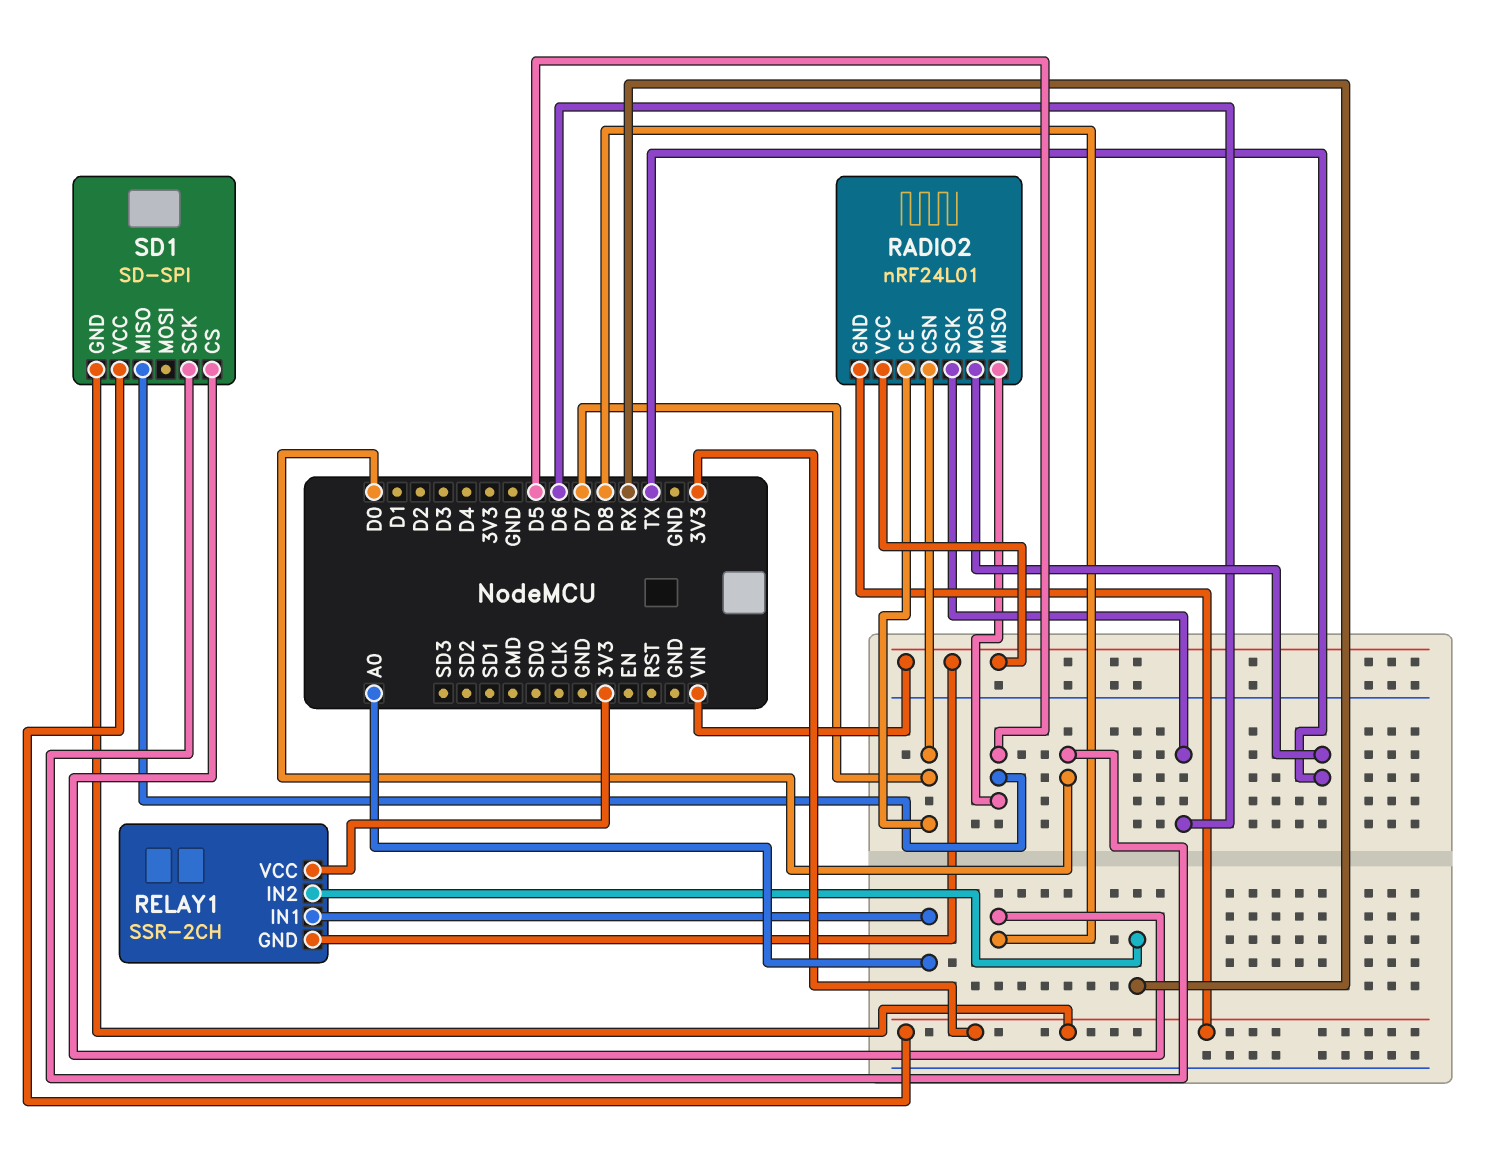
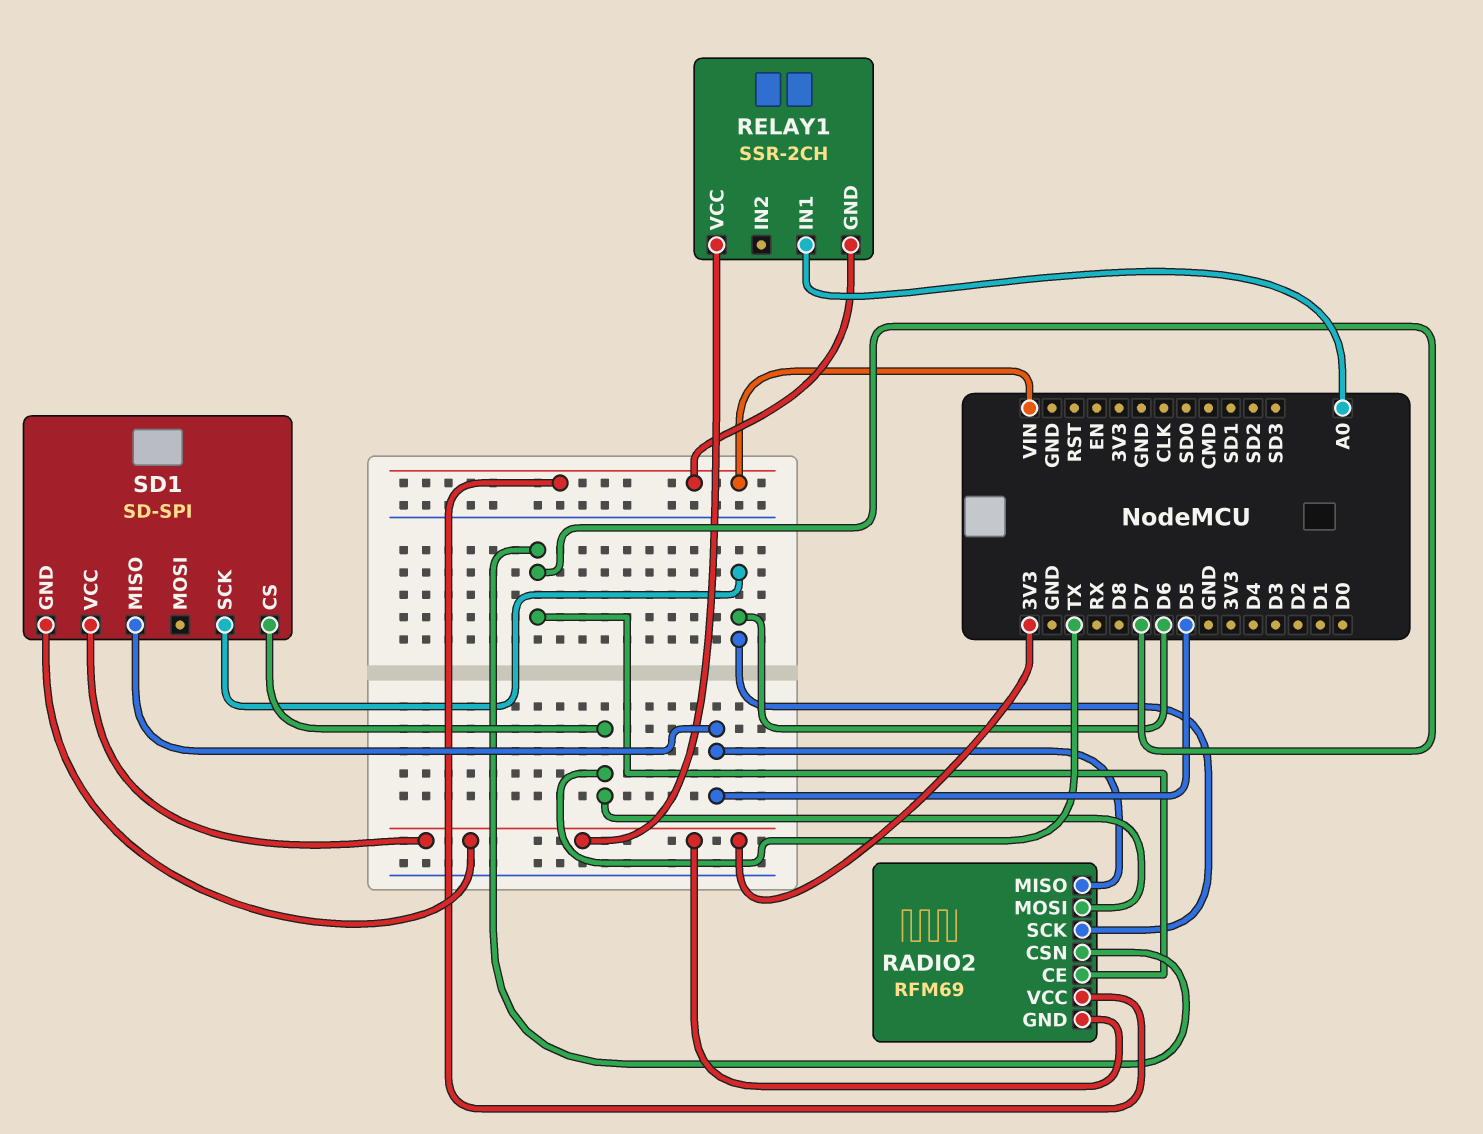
RADIO2: nRF24L01 -> RFM69
RELAY1 pin IN2: RX -> none
SD1 pin CS: D8 -> TX
SD1 pin SCK: D0 -> D6

